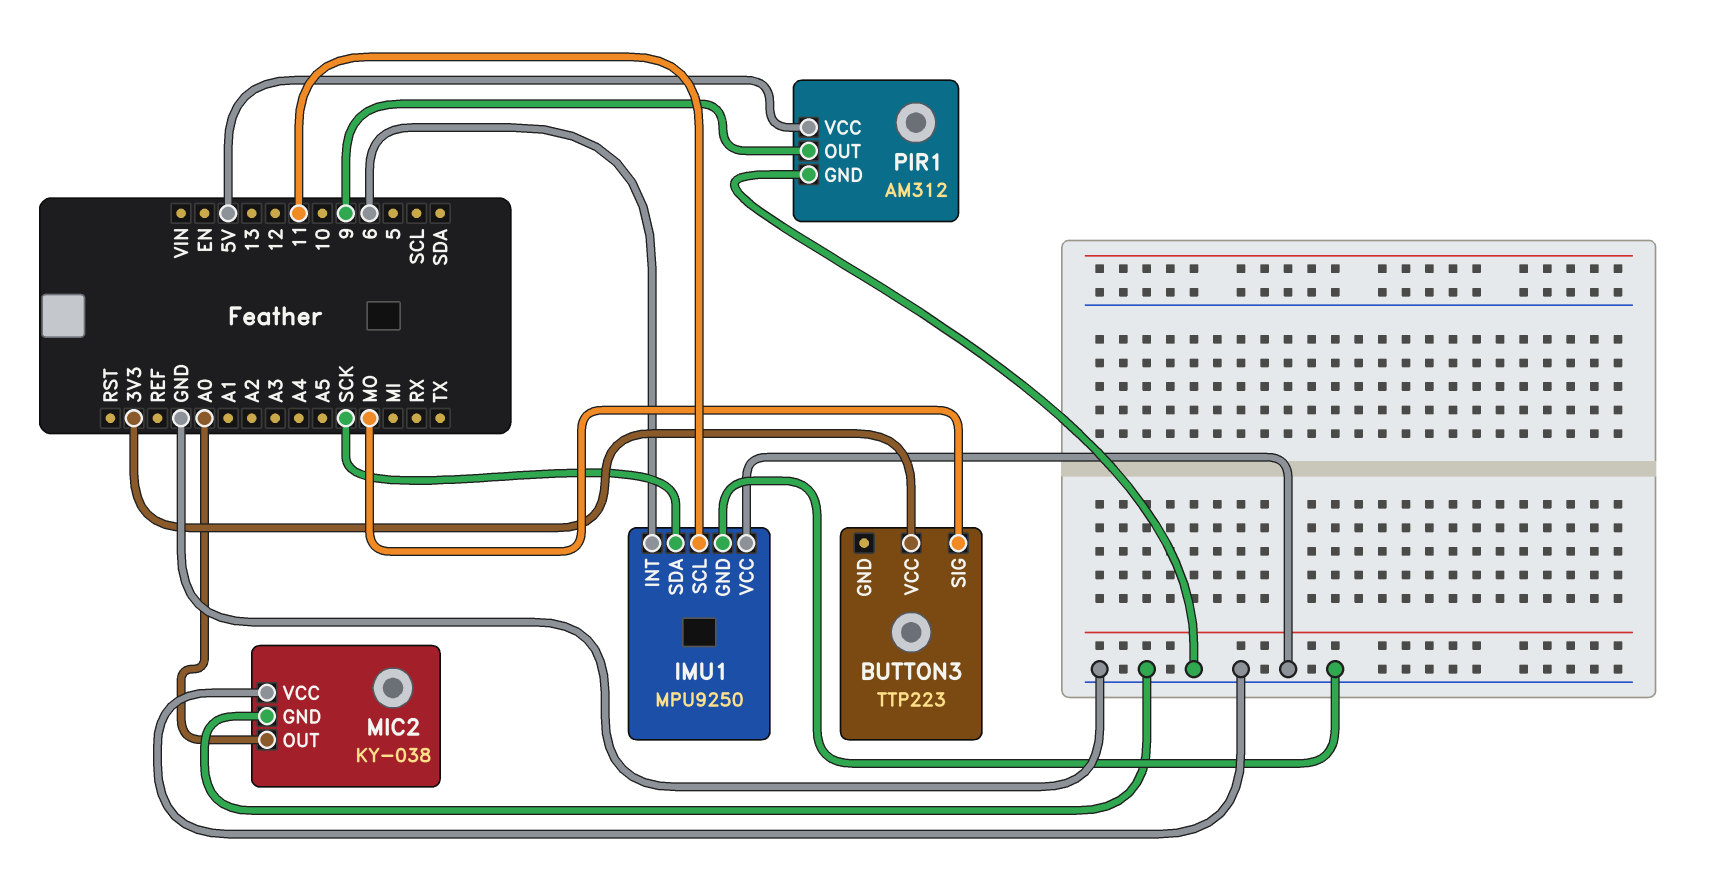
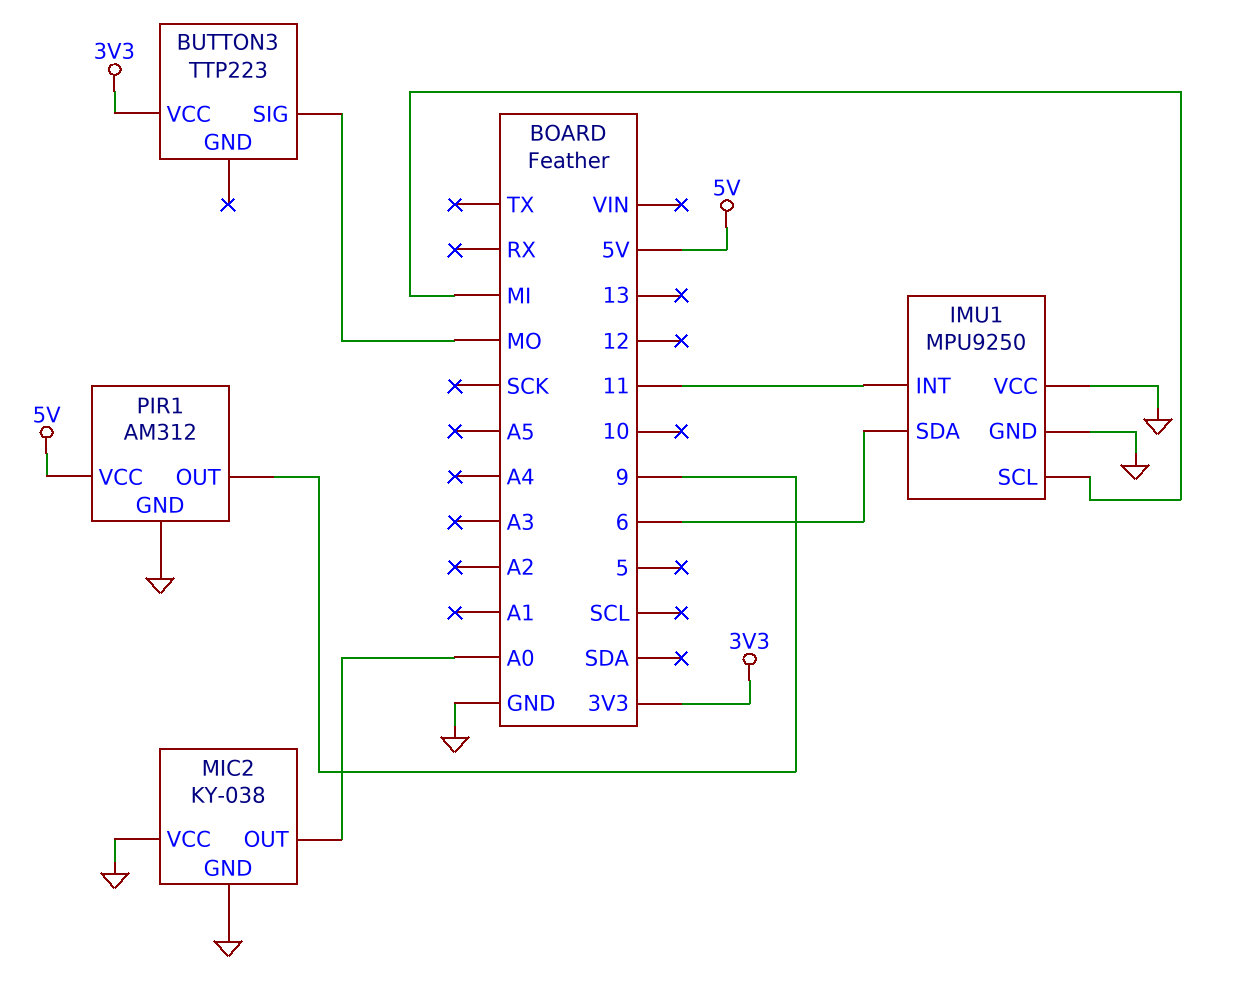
IMU1 pin INT: 6 -> 11
IMU1 pin SCL: 11 -> MI
IMU1 pin SDA: SCK -> 6

